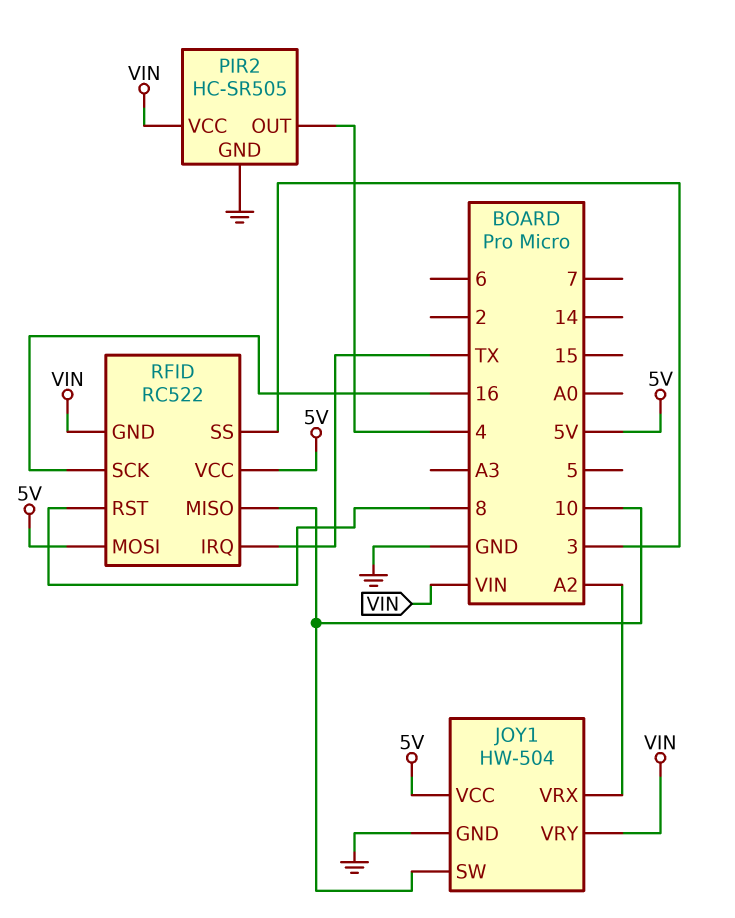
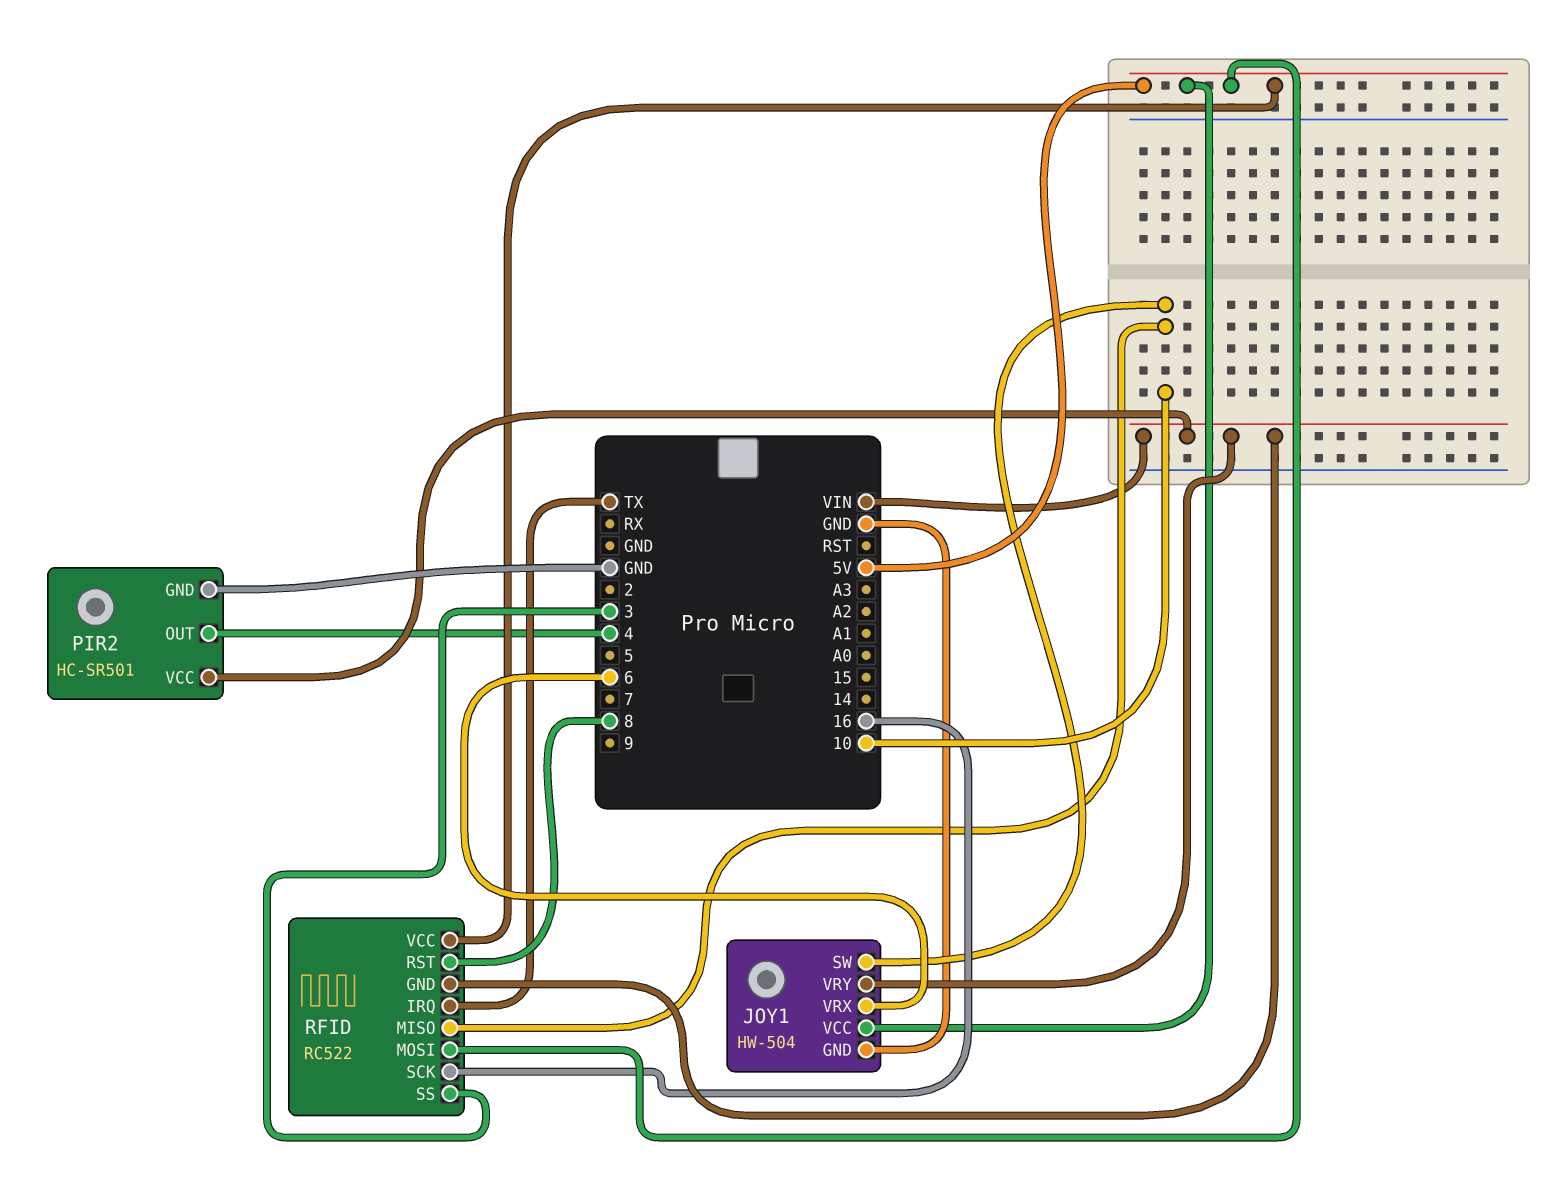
JOY1 pin VRX: A2 -> 6
PIR2: HC-SR505 -> HC-SR501

